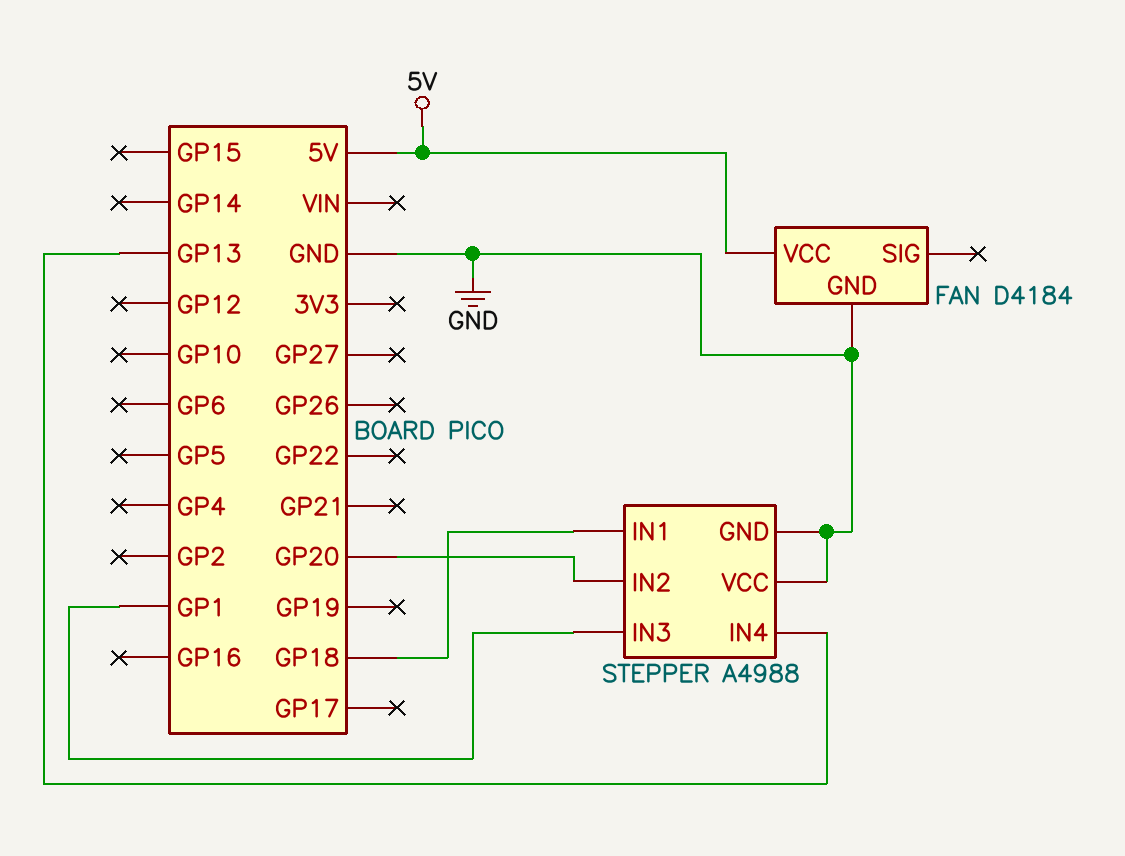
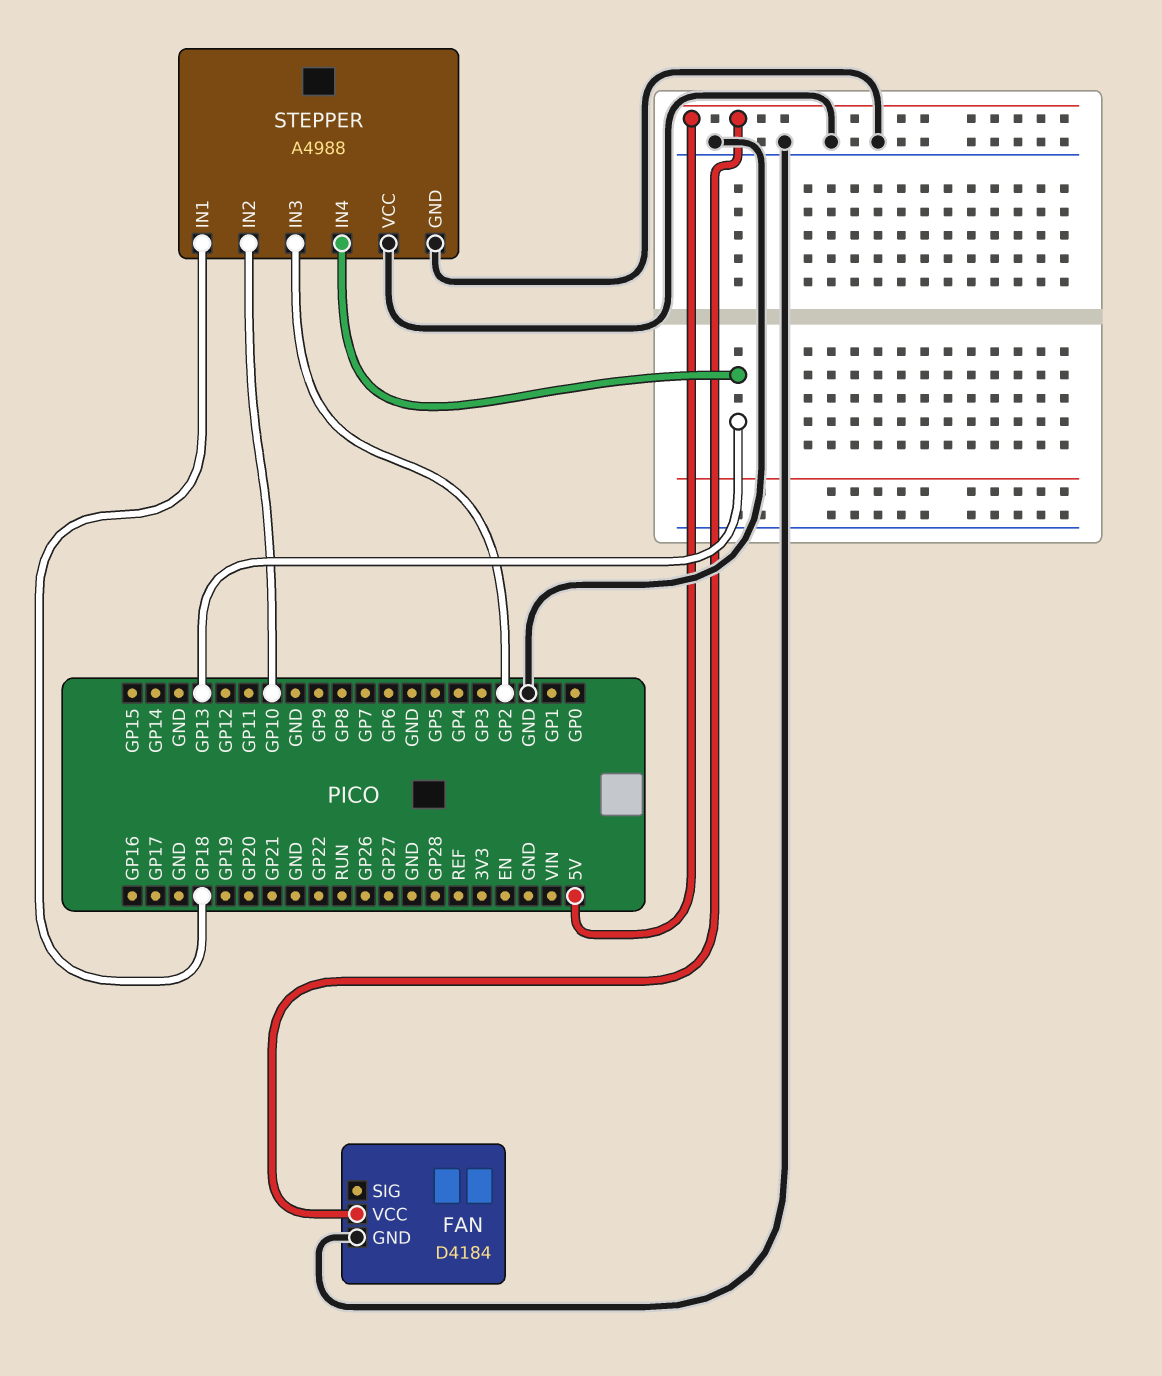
STEPPER pin IN2: GP20 -> GP10
STEPPER pin IN3: GP1 -> GP2

